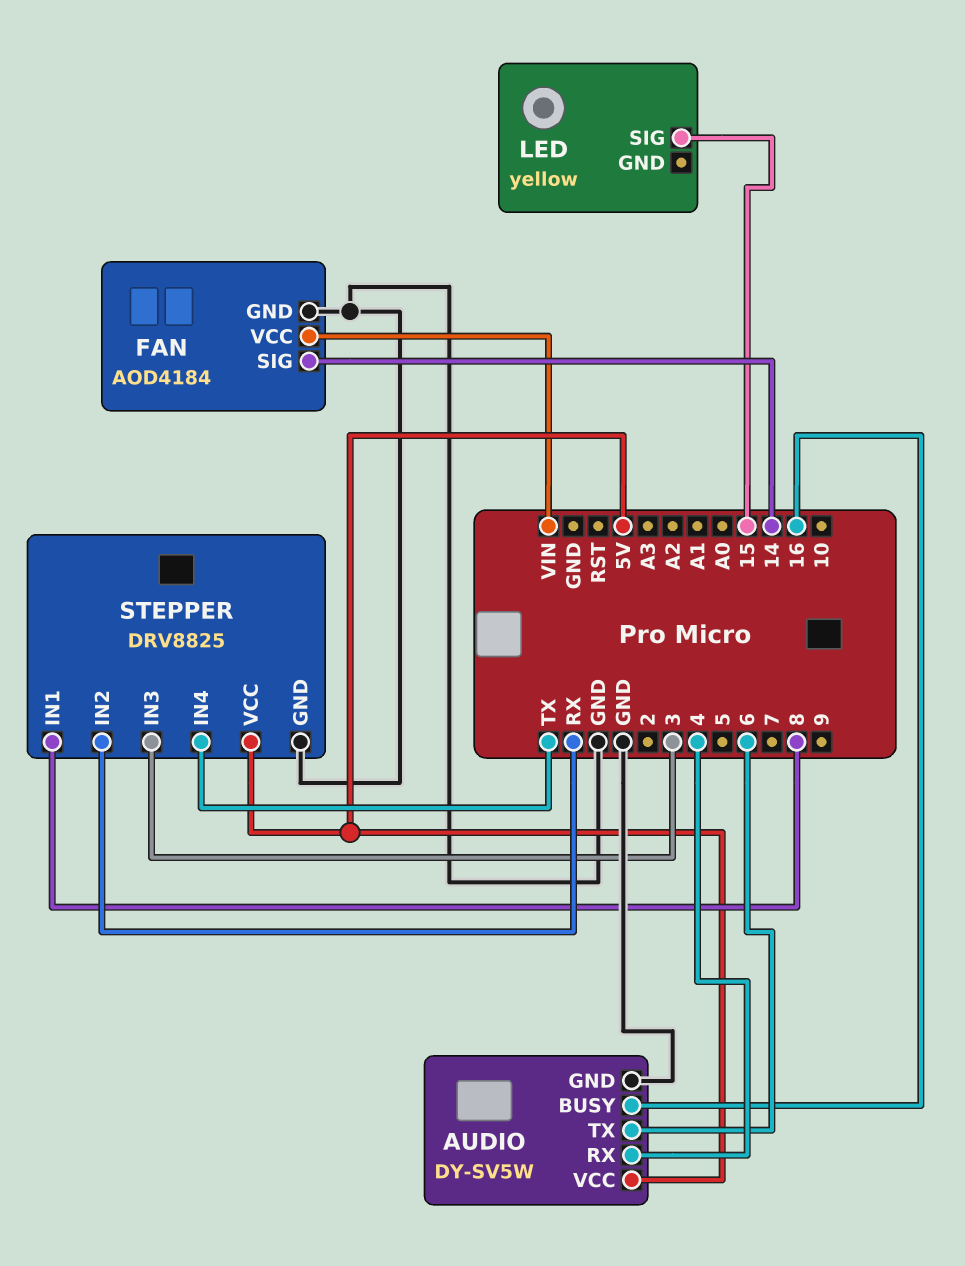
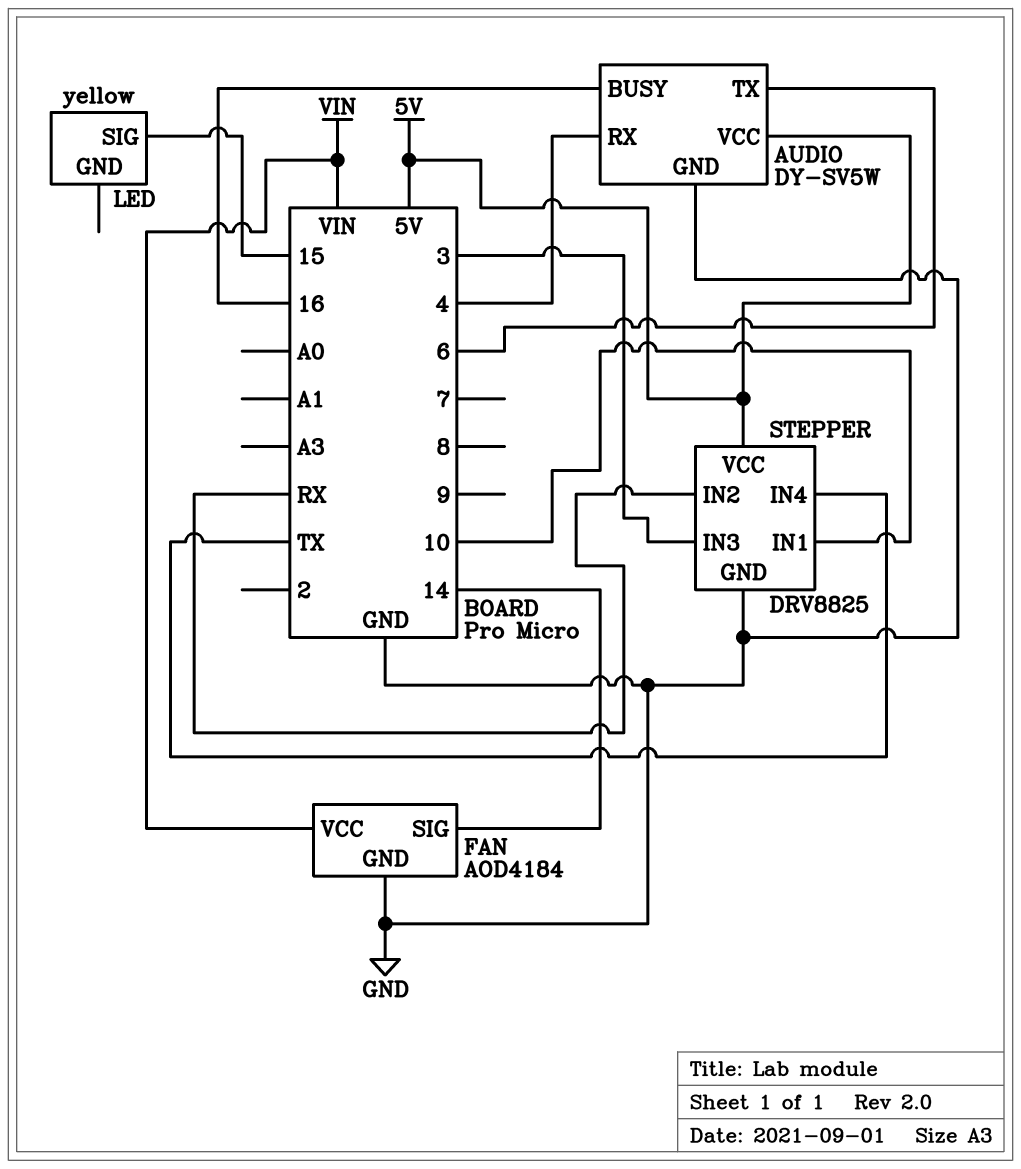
STEPPER pin IN1: 8 -> 10

